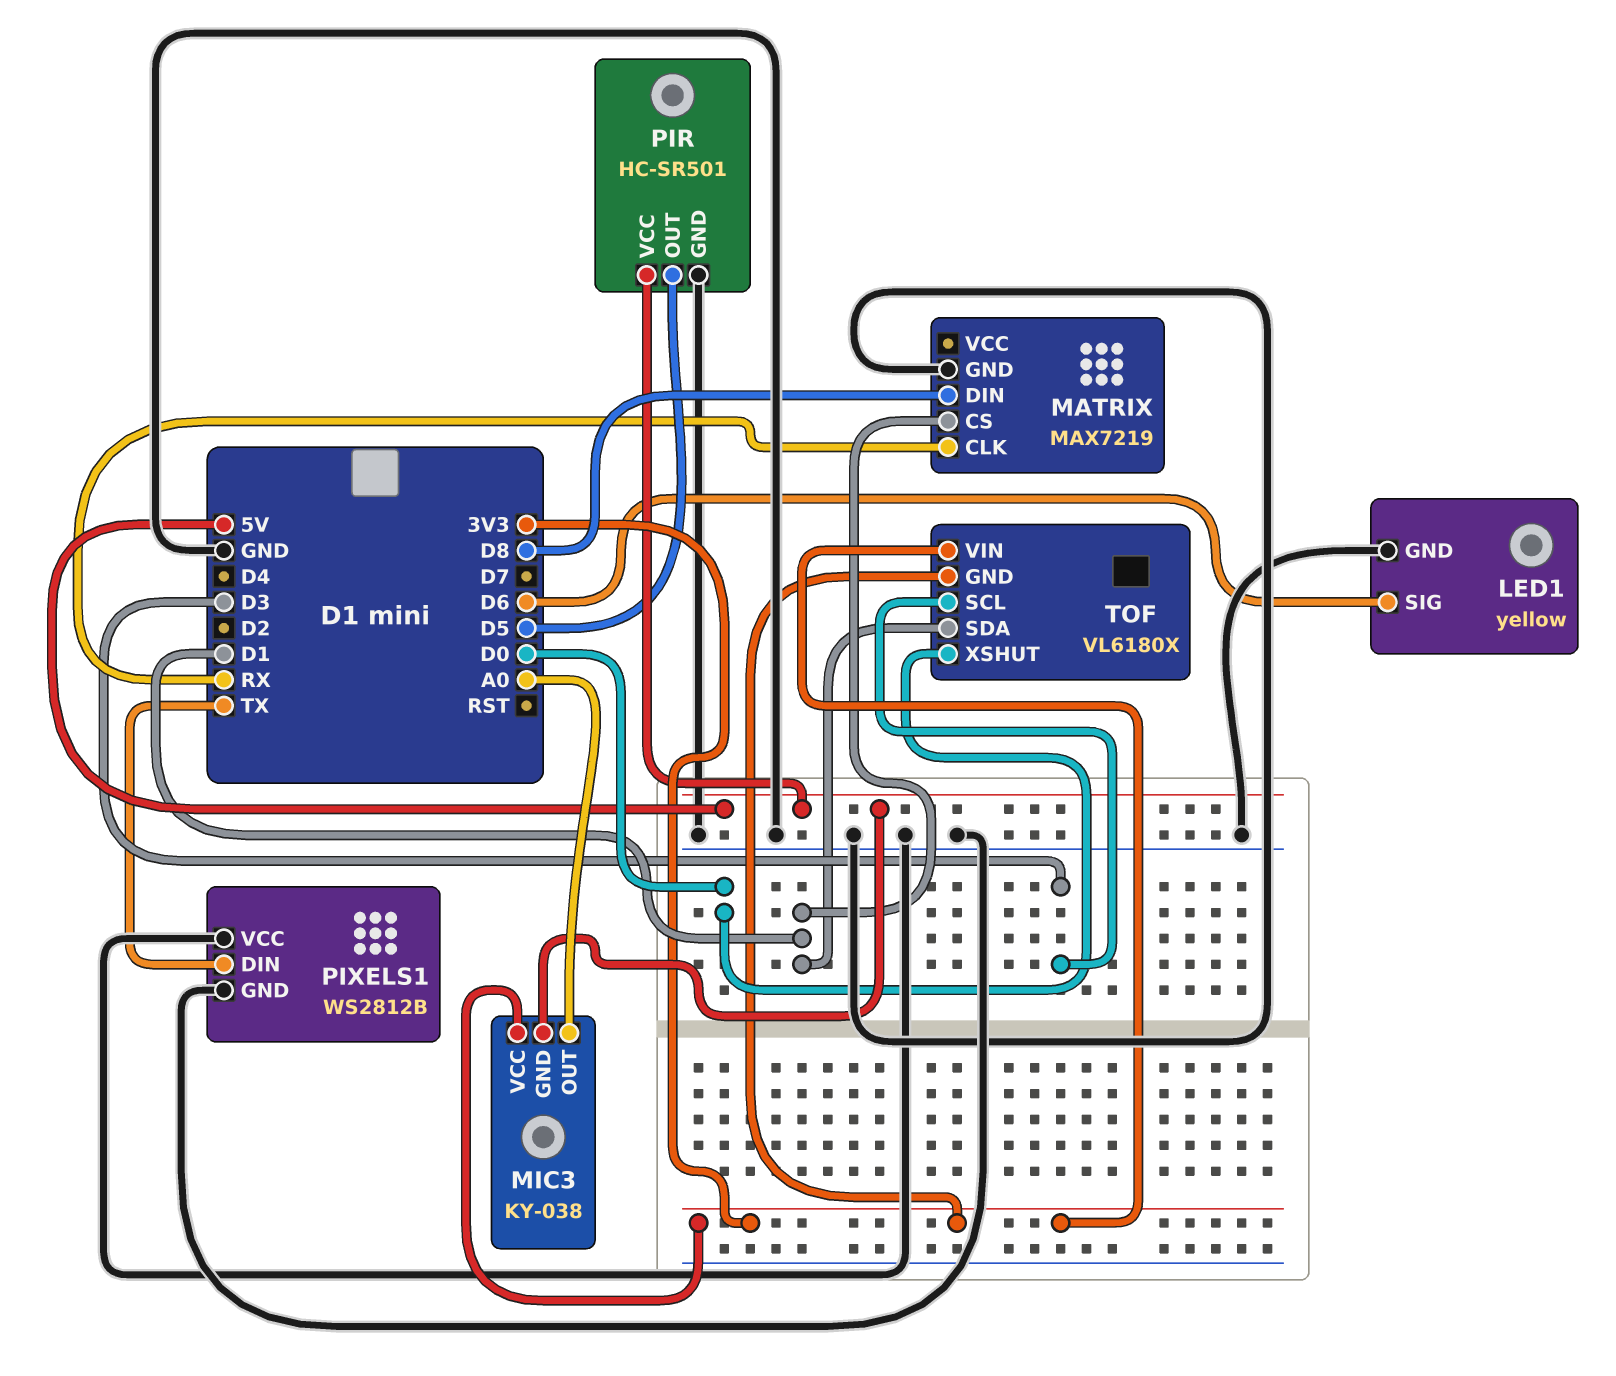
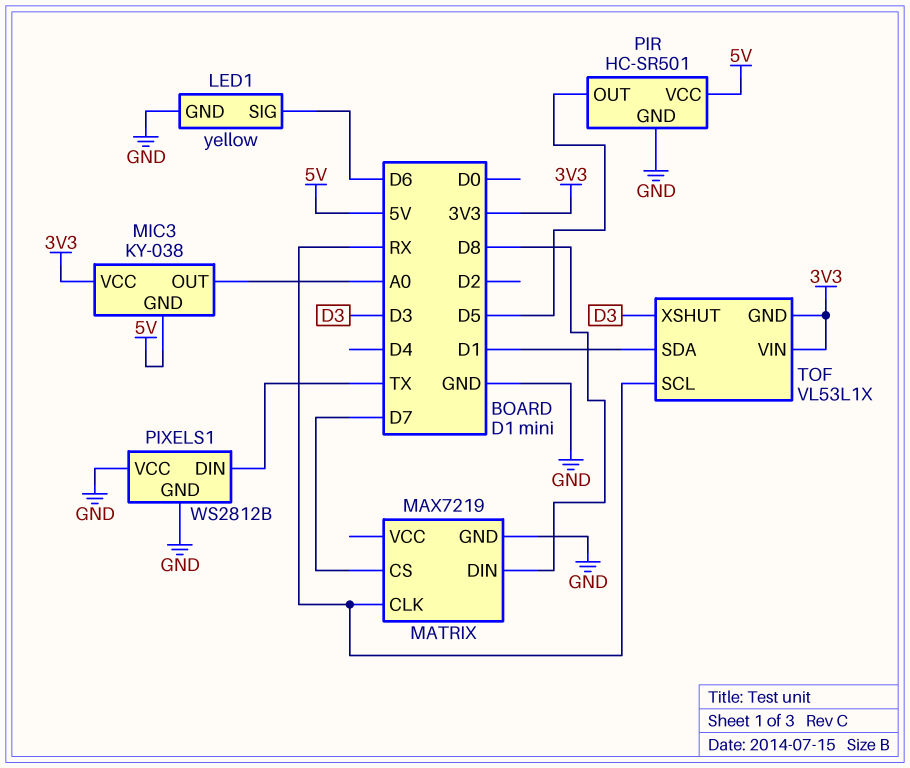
MATRIX pin CS: D1 -> D7
TOF: VL6180X -> VL53L1X
TOF pin SCL: D3 -> RX
TOF pin XSHUT: D0 -> D3

